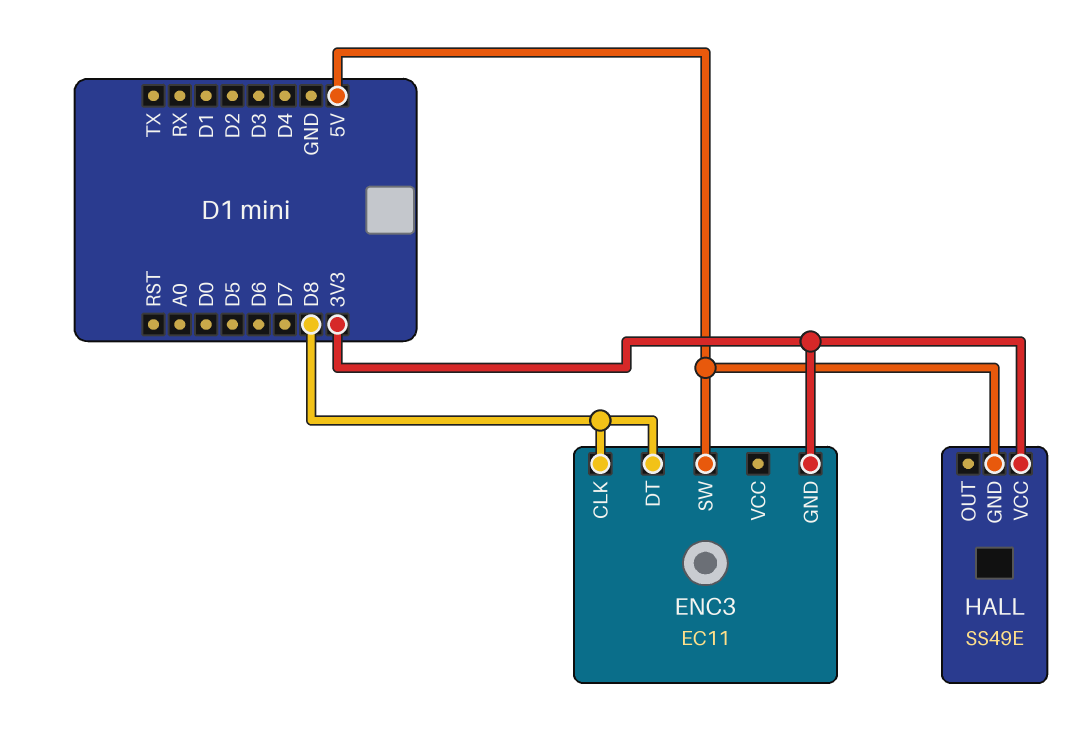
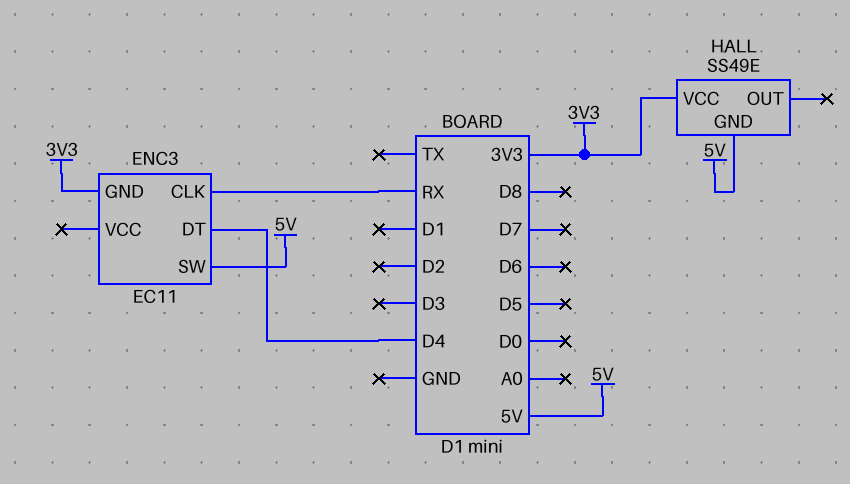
ENC3 pin CLK: D8 -> RX
ENC3 pin DT: D8 -> D4

